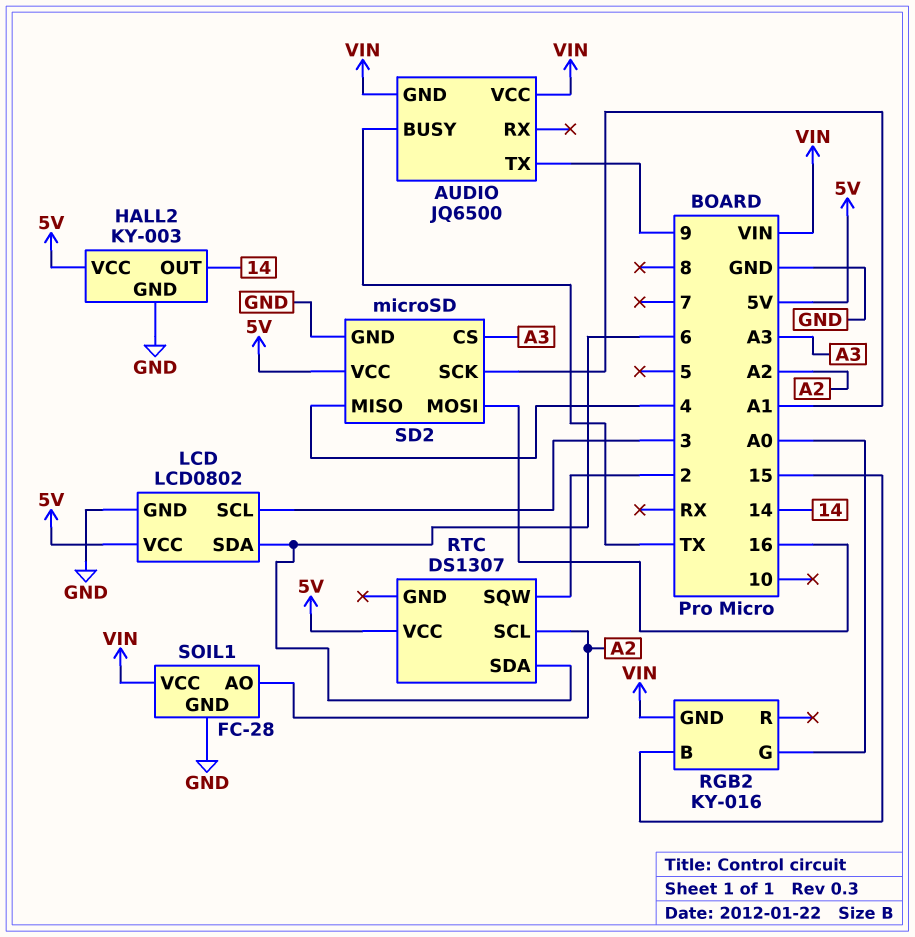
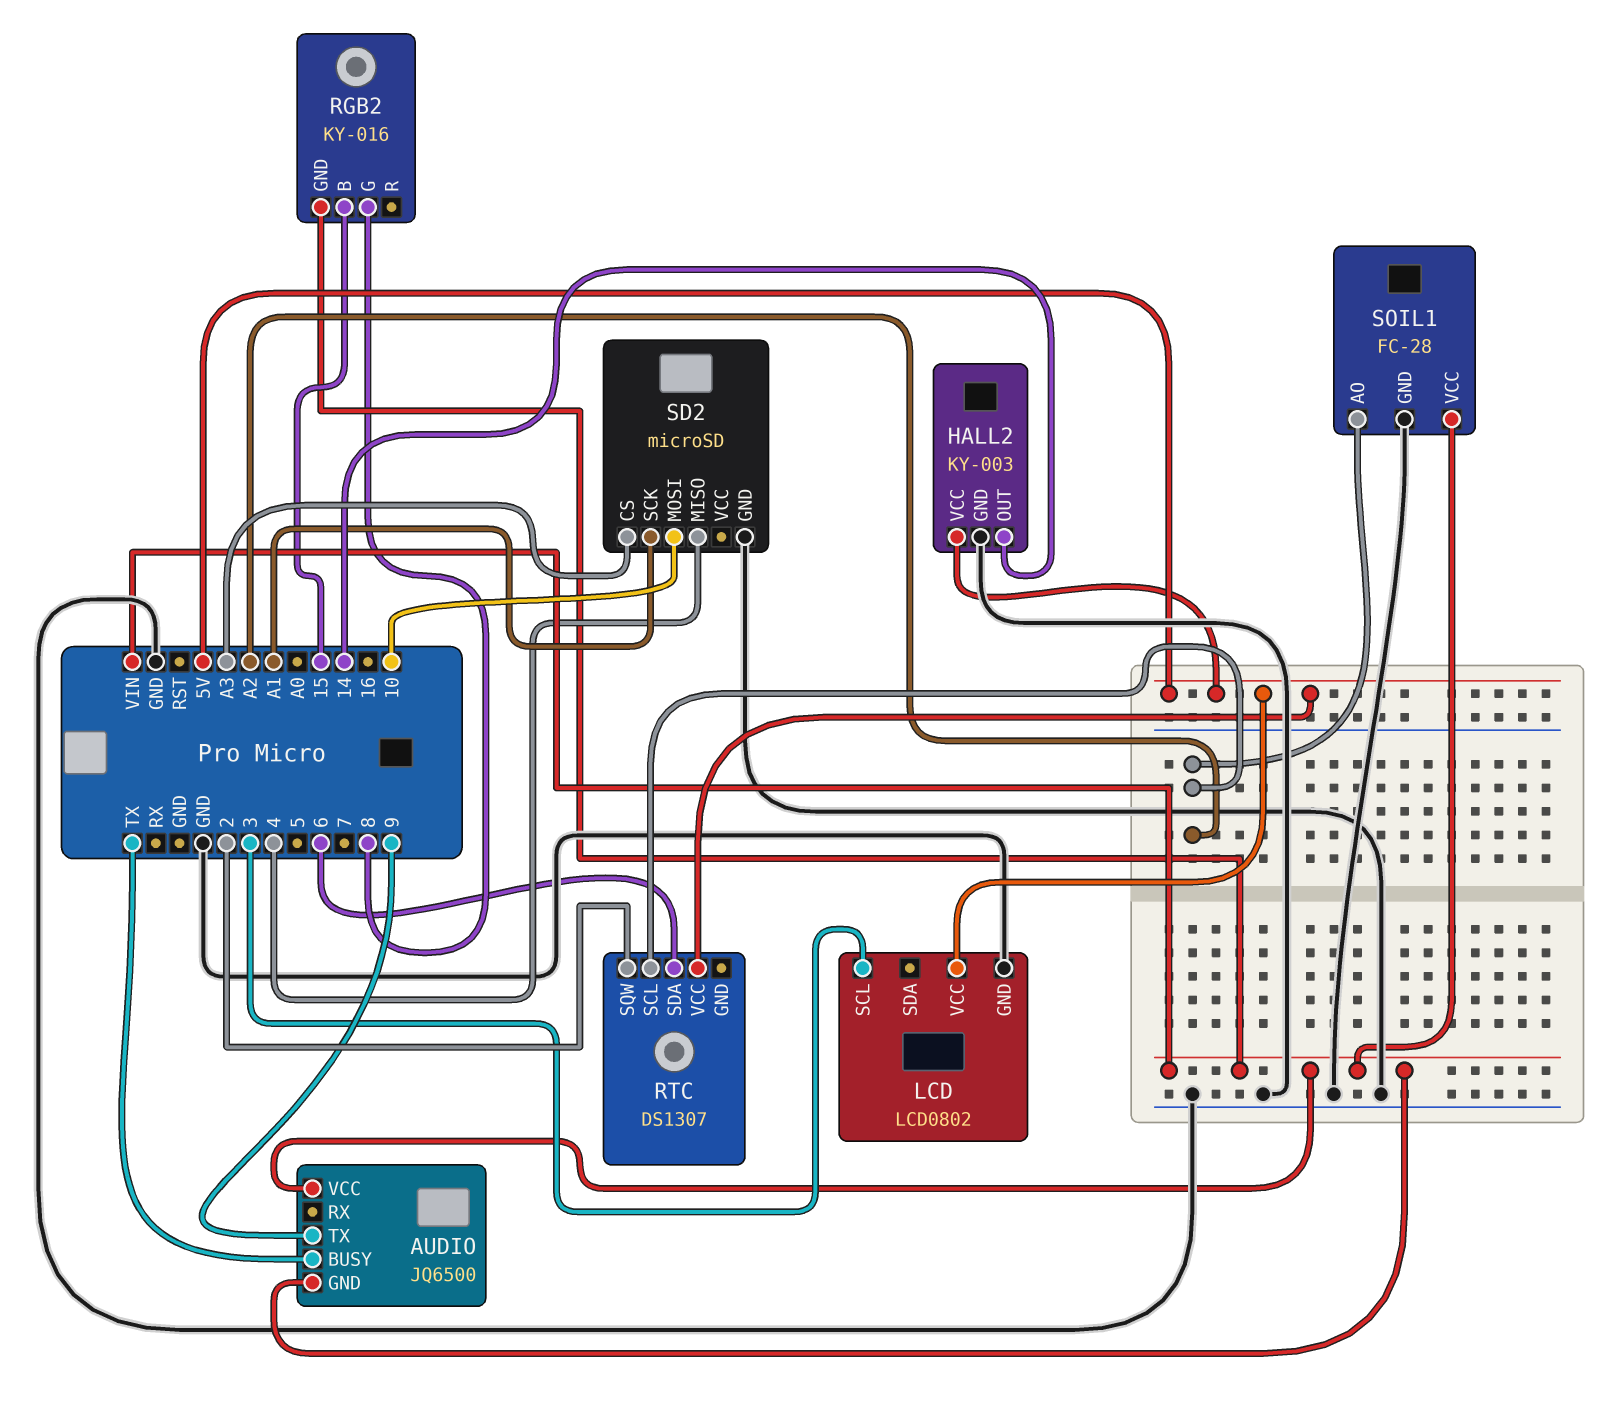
LCD pin SDA: 6 -> none
RGB2 pin G: A0 -> 8
SD2 pin MOSI: 16 -> 10
SD2 pin VCC: 5V -> none

